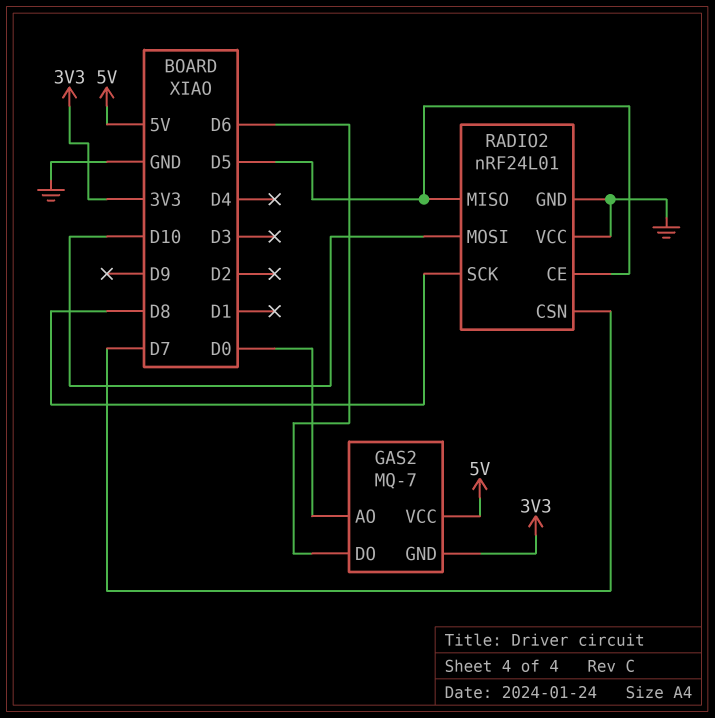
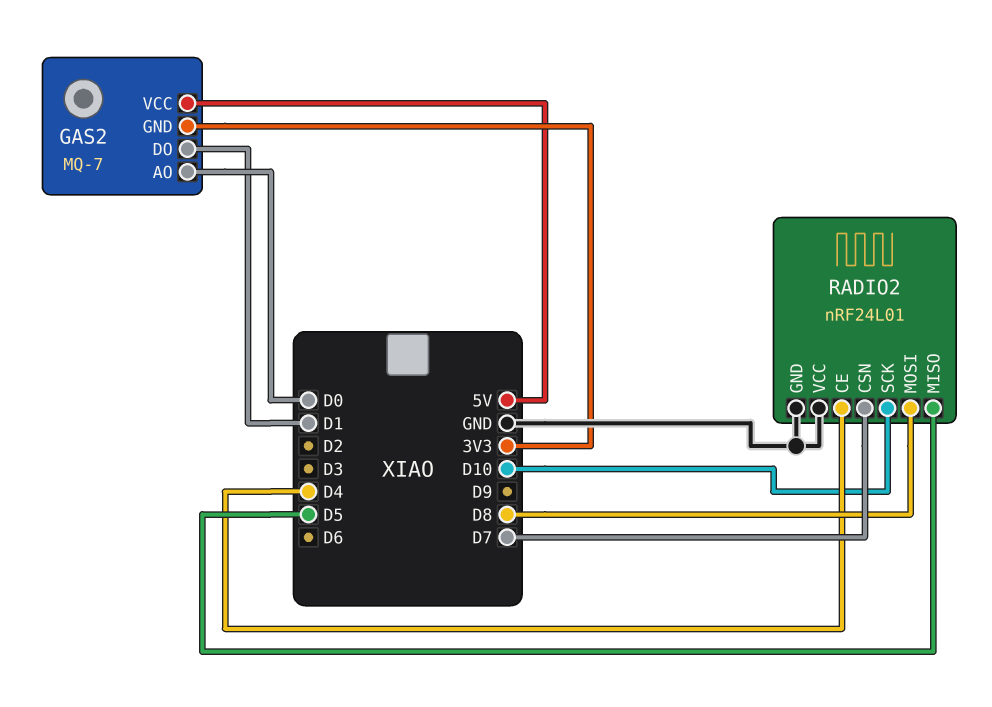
GAS2 pin DO: D6 -> D1
RADIO2 pin CE: D5 -> D4
RADIO2 pin MOSI: D10 -> D8
RADIO2 pin SCK: D8 -> D10

